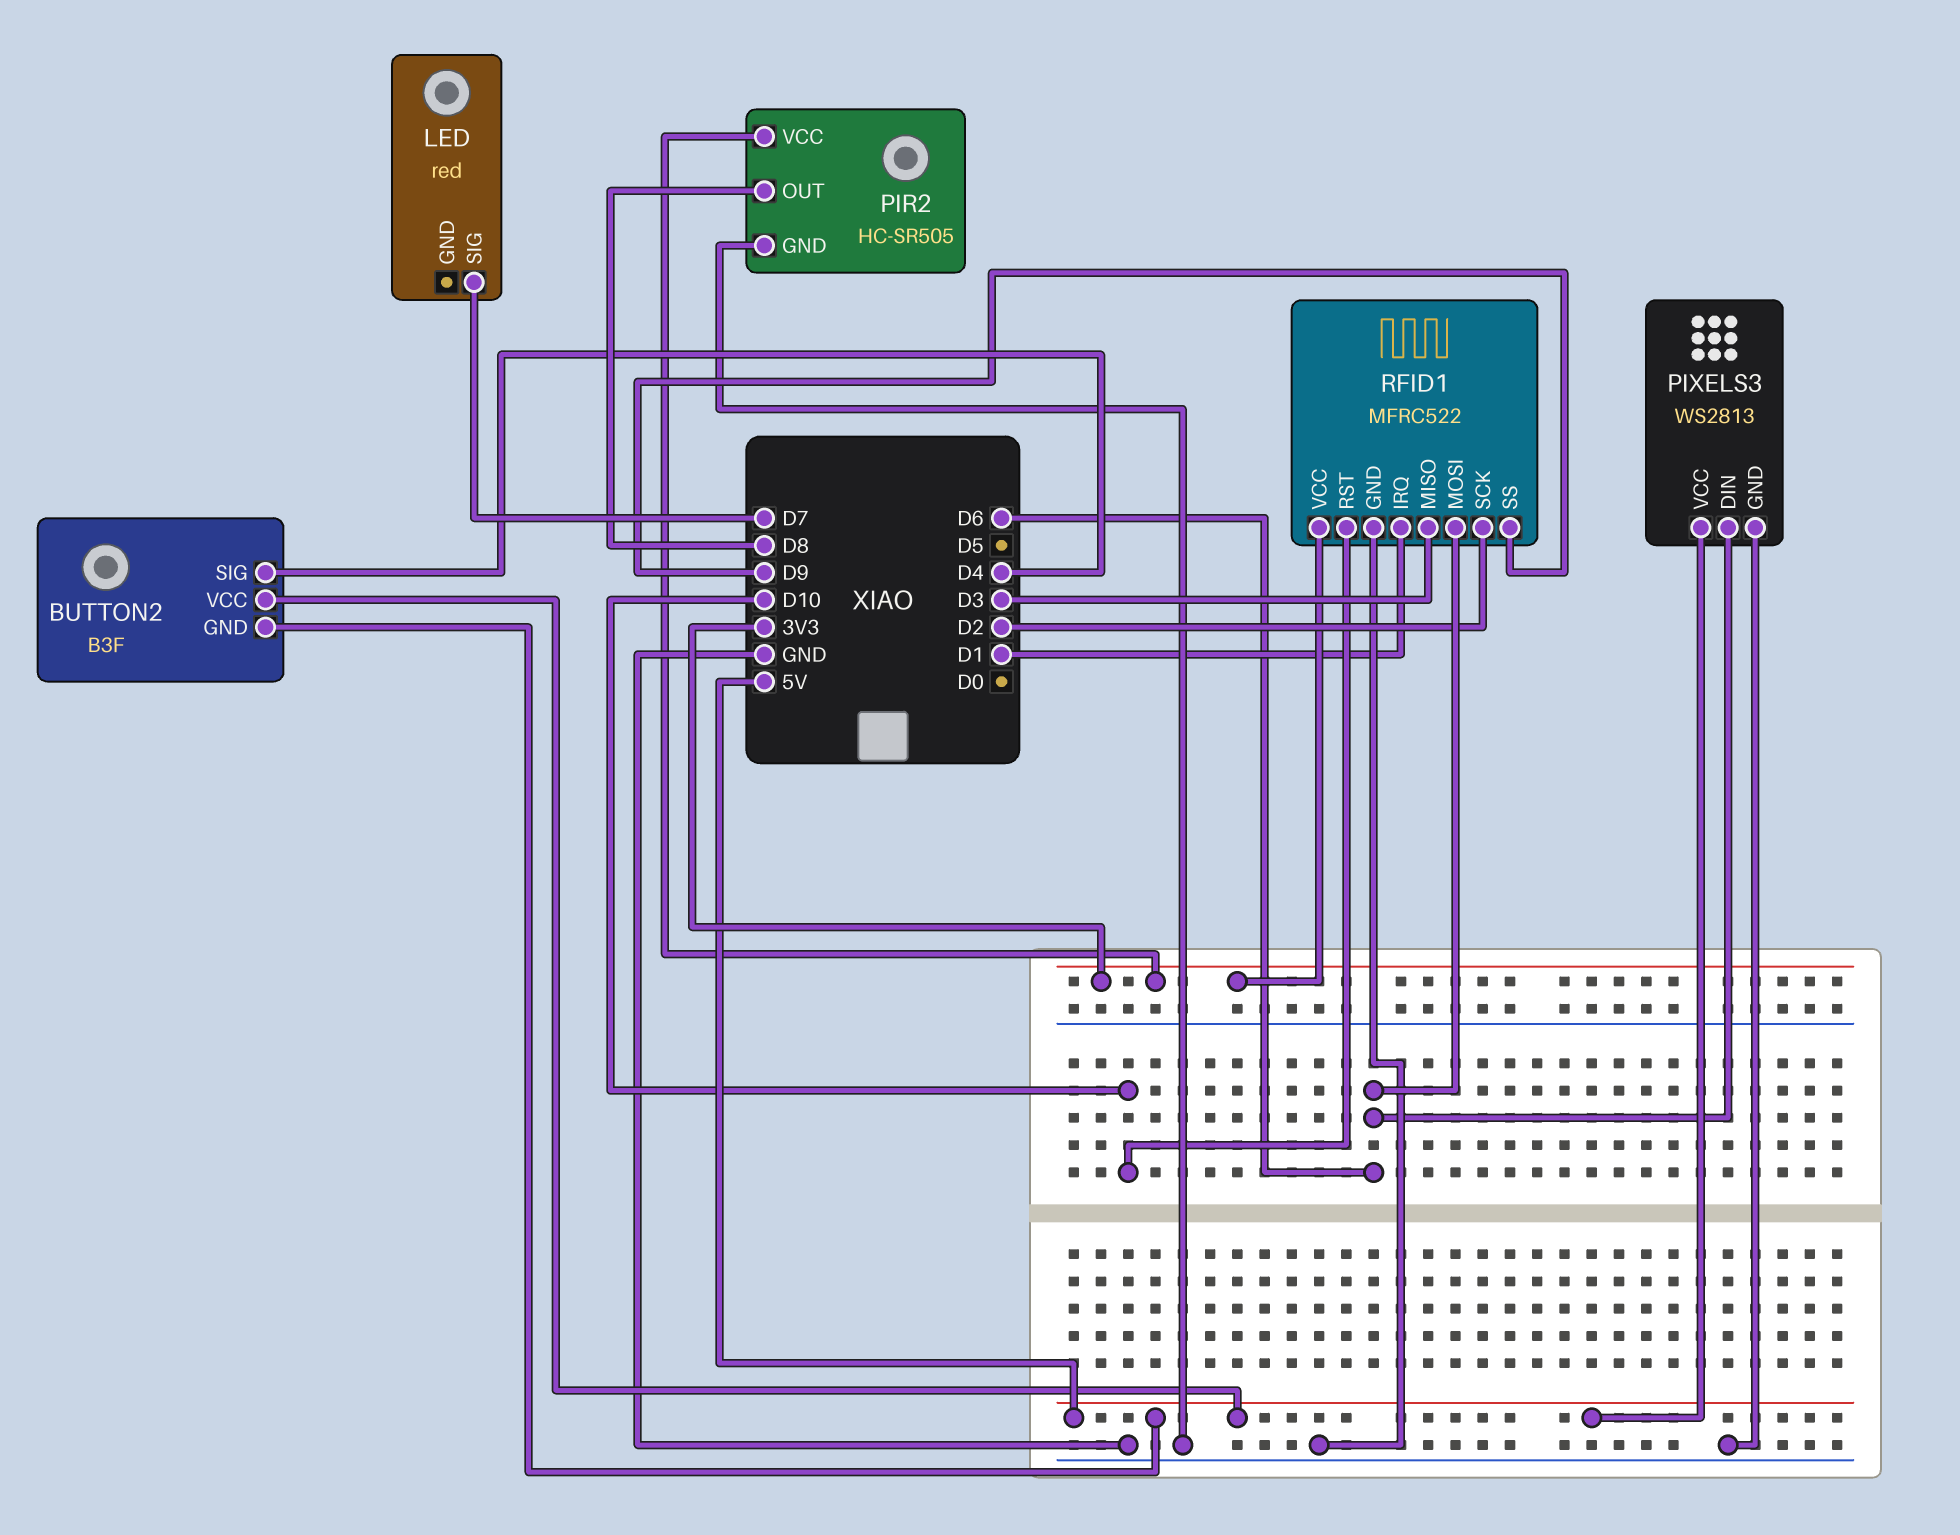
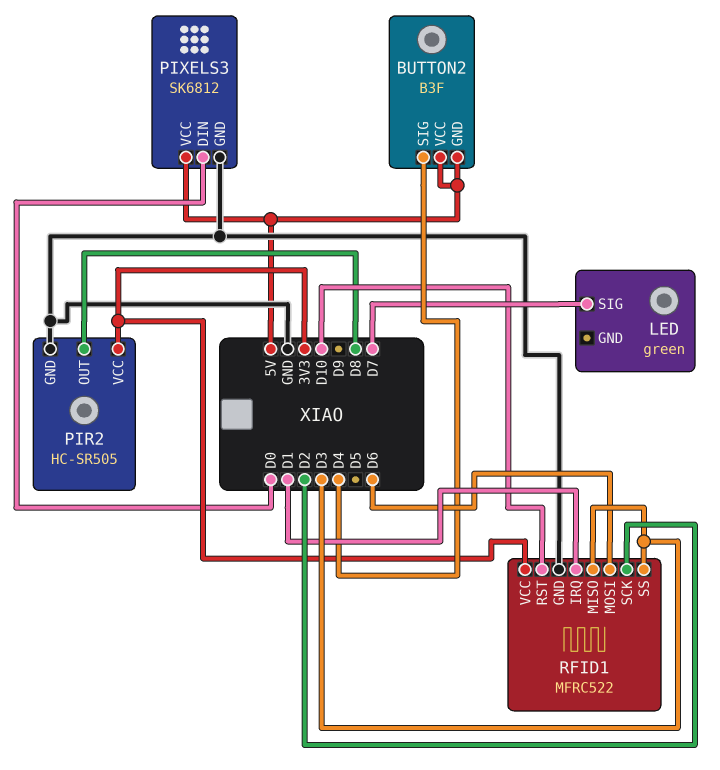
LED: red -> green
PIXELS3: WS2813 -> SK6812
PIXELS3 pin DIN: D6 -> D0
RFID1 pin SS: D9 -> D3

